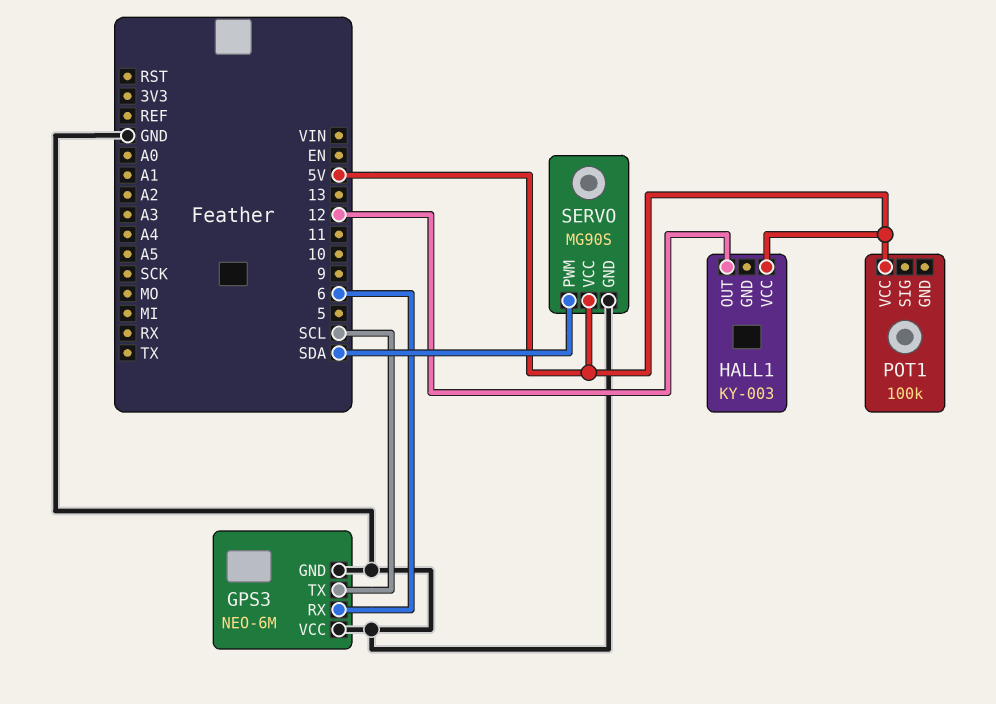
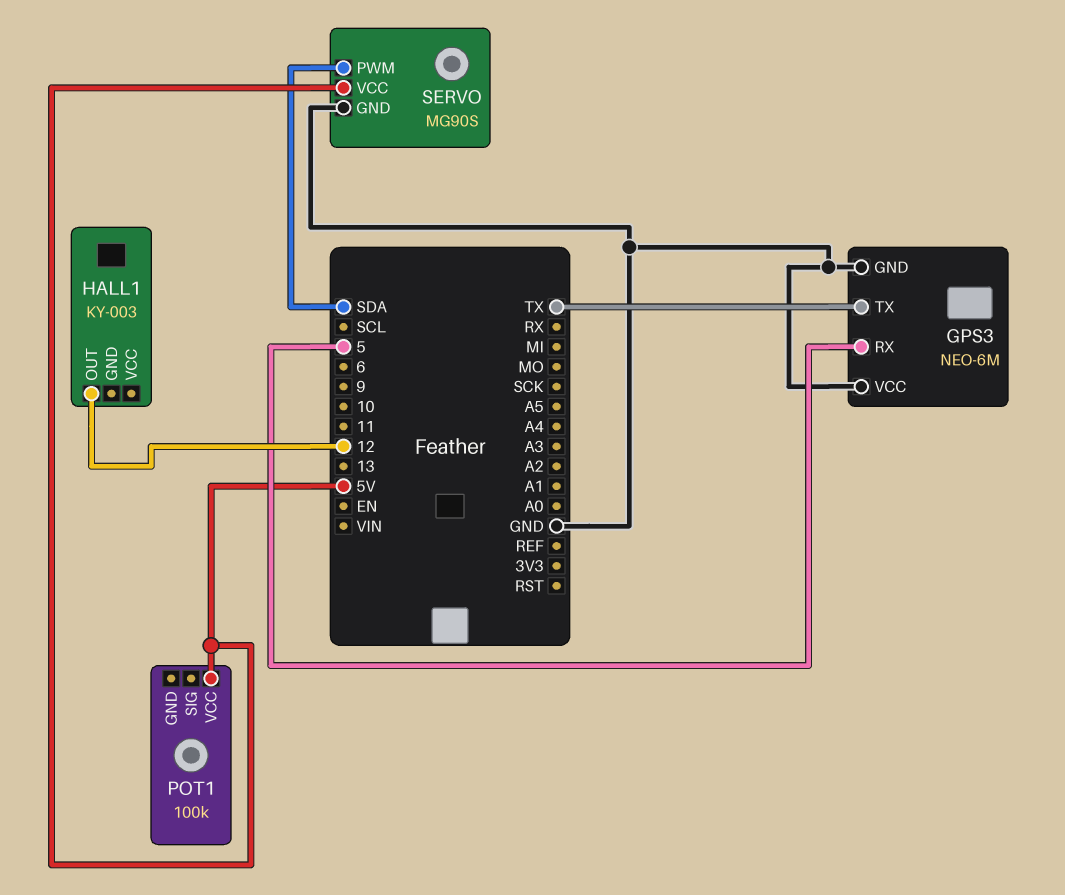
GPS3 pin RX: 6 -> 5
GPS3 pin TX: SCL -> TX
HALL1 pin VCC: 5V -> none

